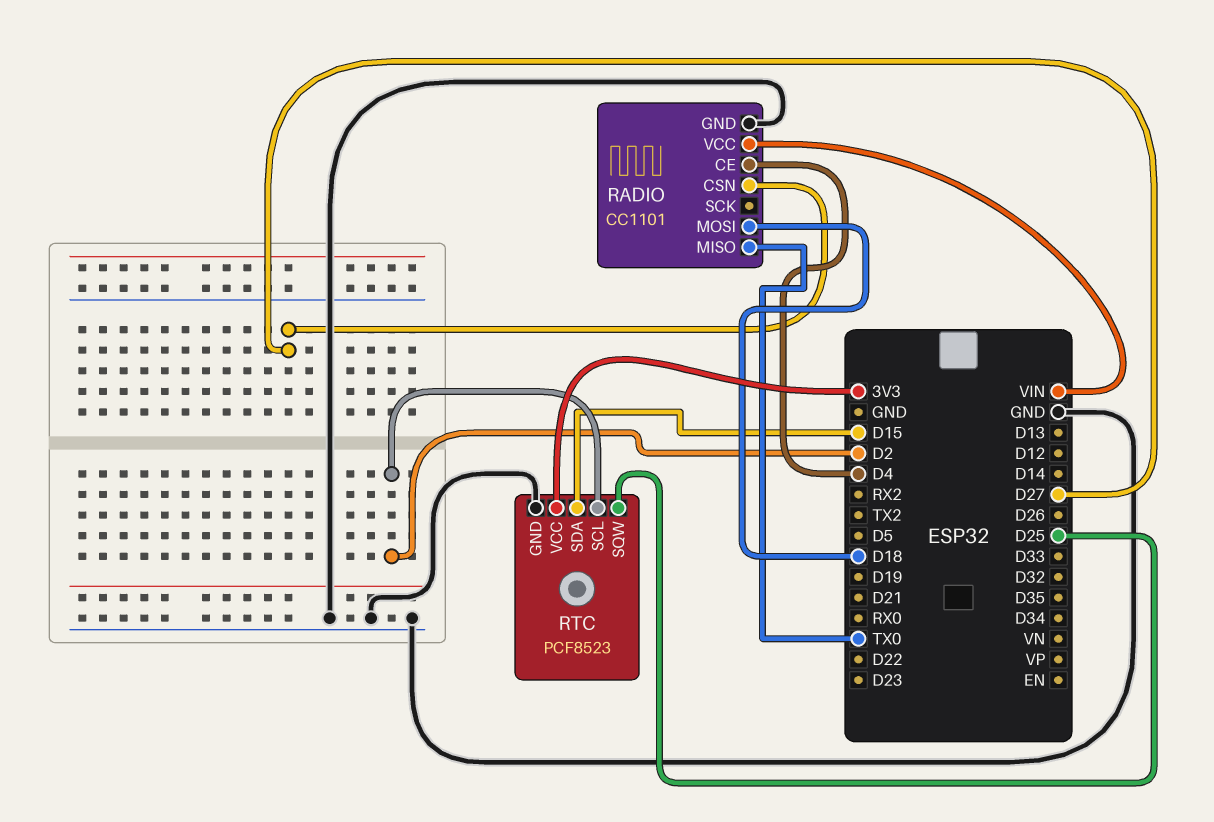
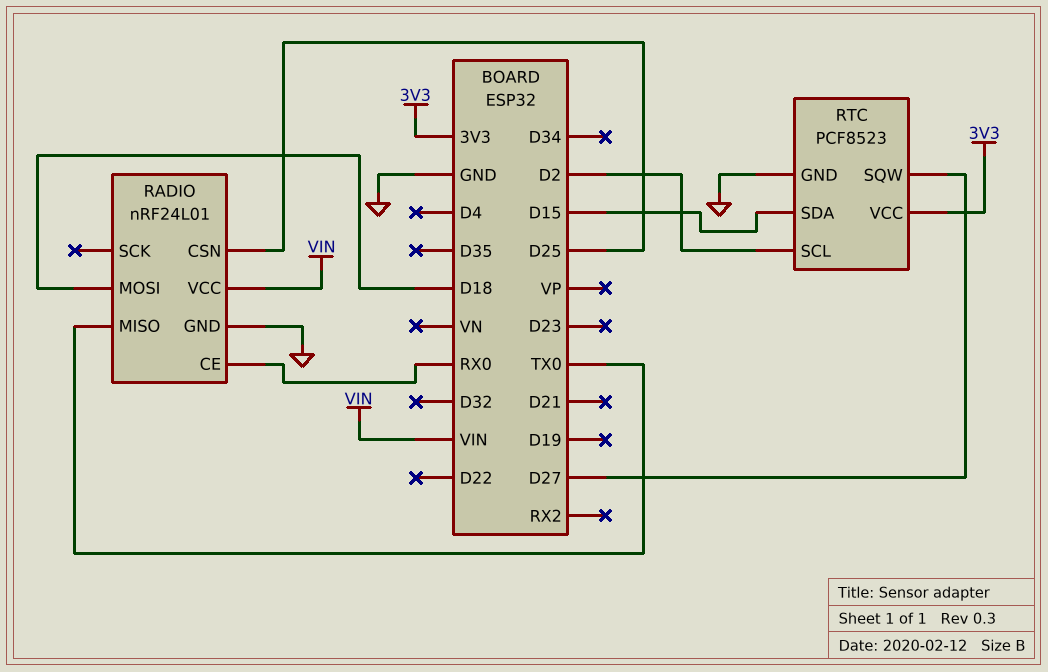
RADIO: CC1101 -> nRF24L01
RADIO pin CE: D4 -> RX0
RADIO pin CSN: D27 -> D25
RTC pin SQW: D25 -> D27

